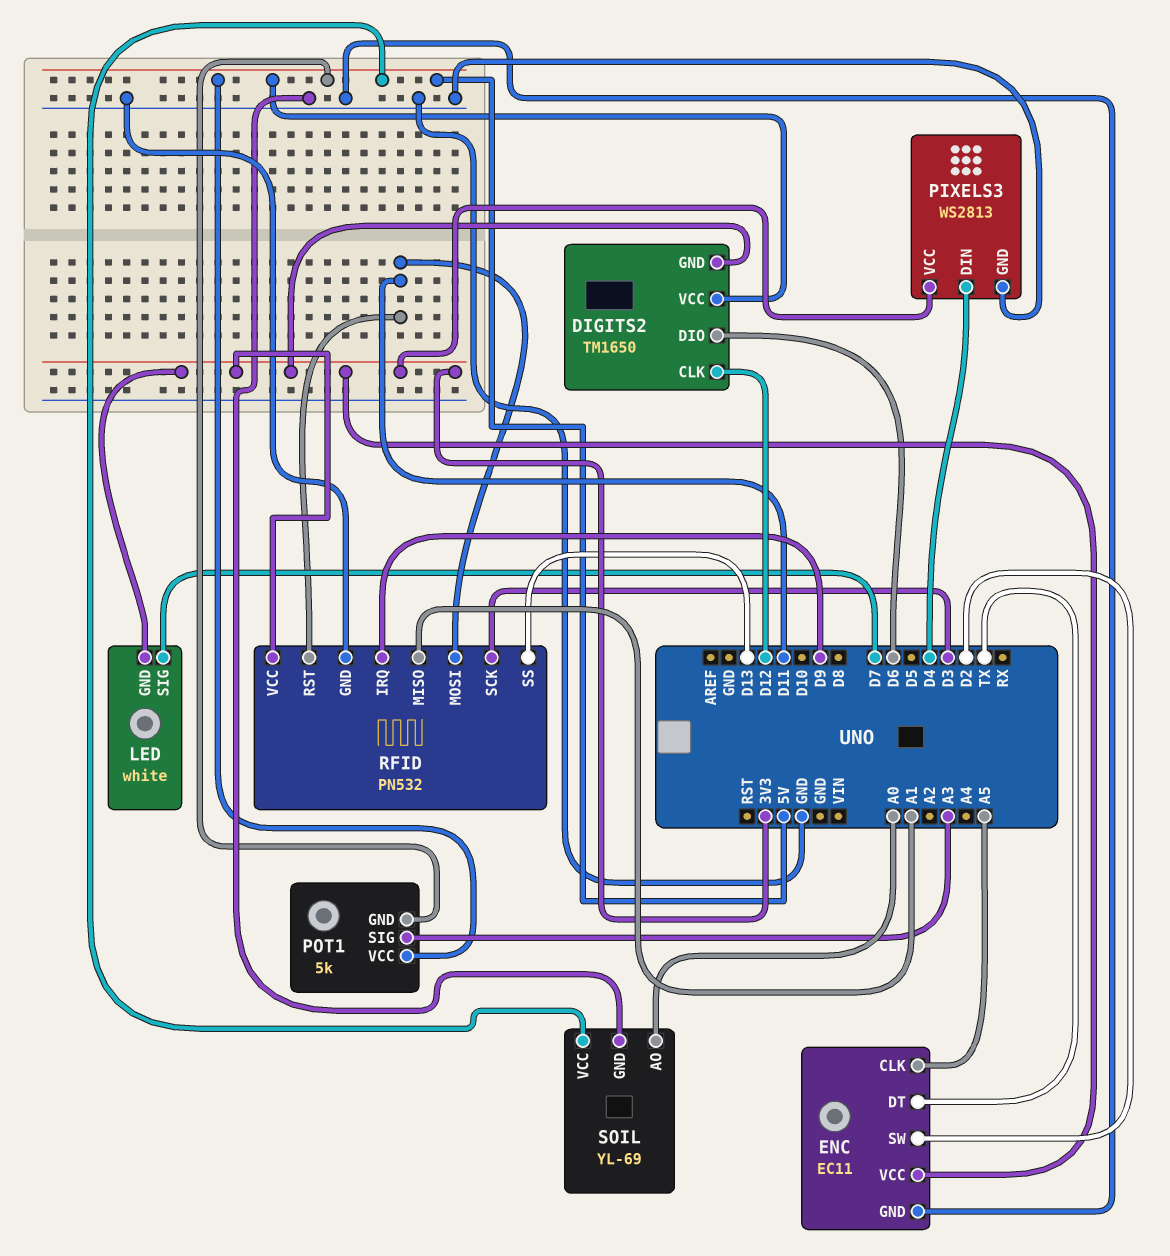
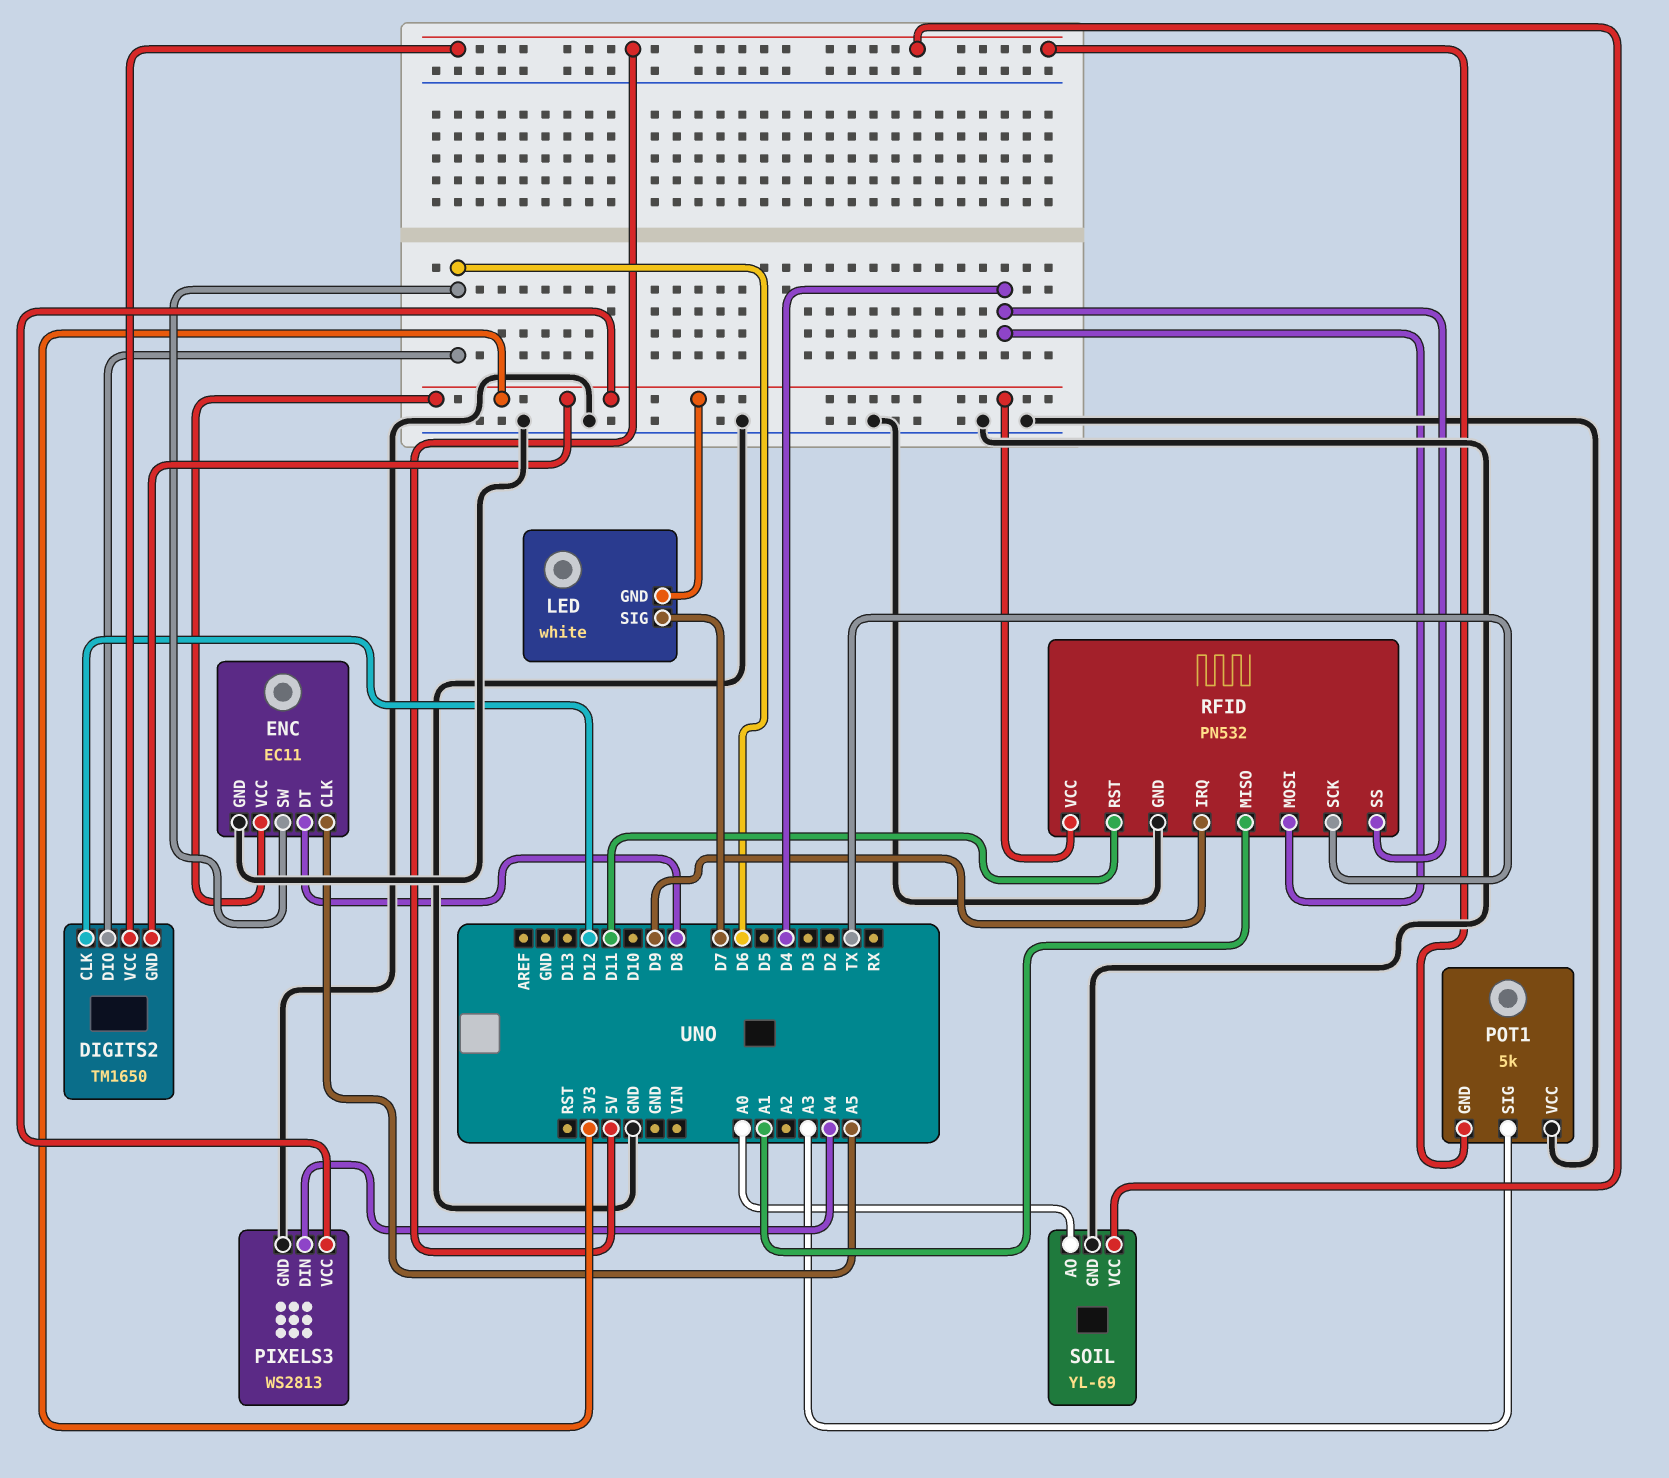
ENC pin DT: TX -> D8
ENC pin SW: D2 -> D6
PIXELS3 pin DIN: D4 -> A4
POT1 pin VCC: 5V -> GND
RFID pin MOSI: D11 -> D4
RFID pin SCK: D3 -> TX
RFID pin SS: D13 -> D4

